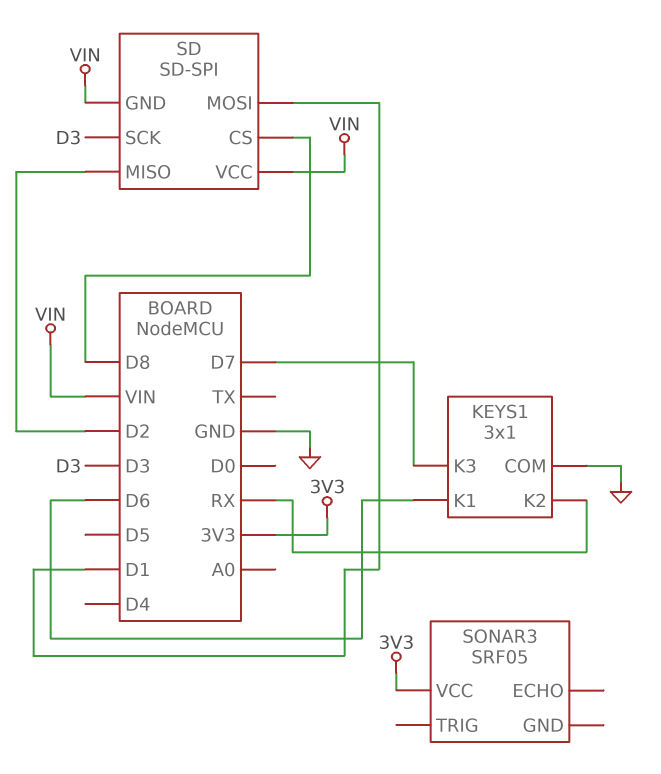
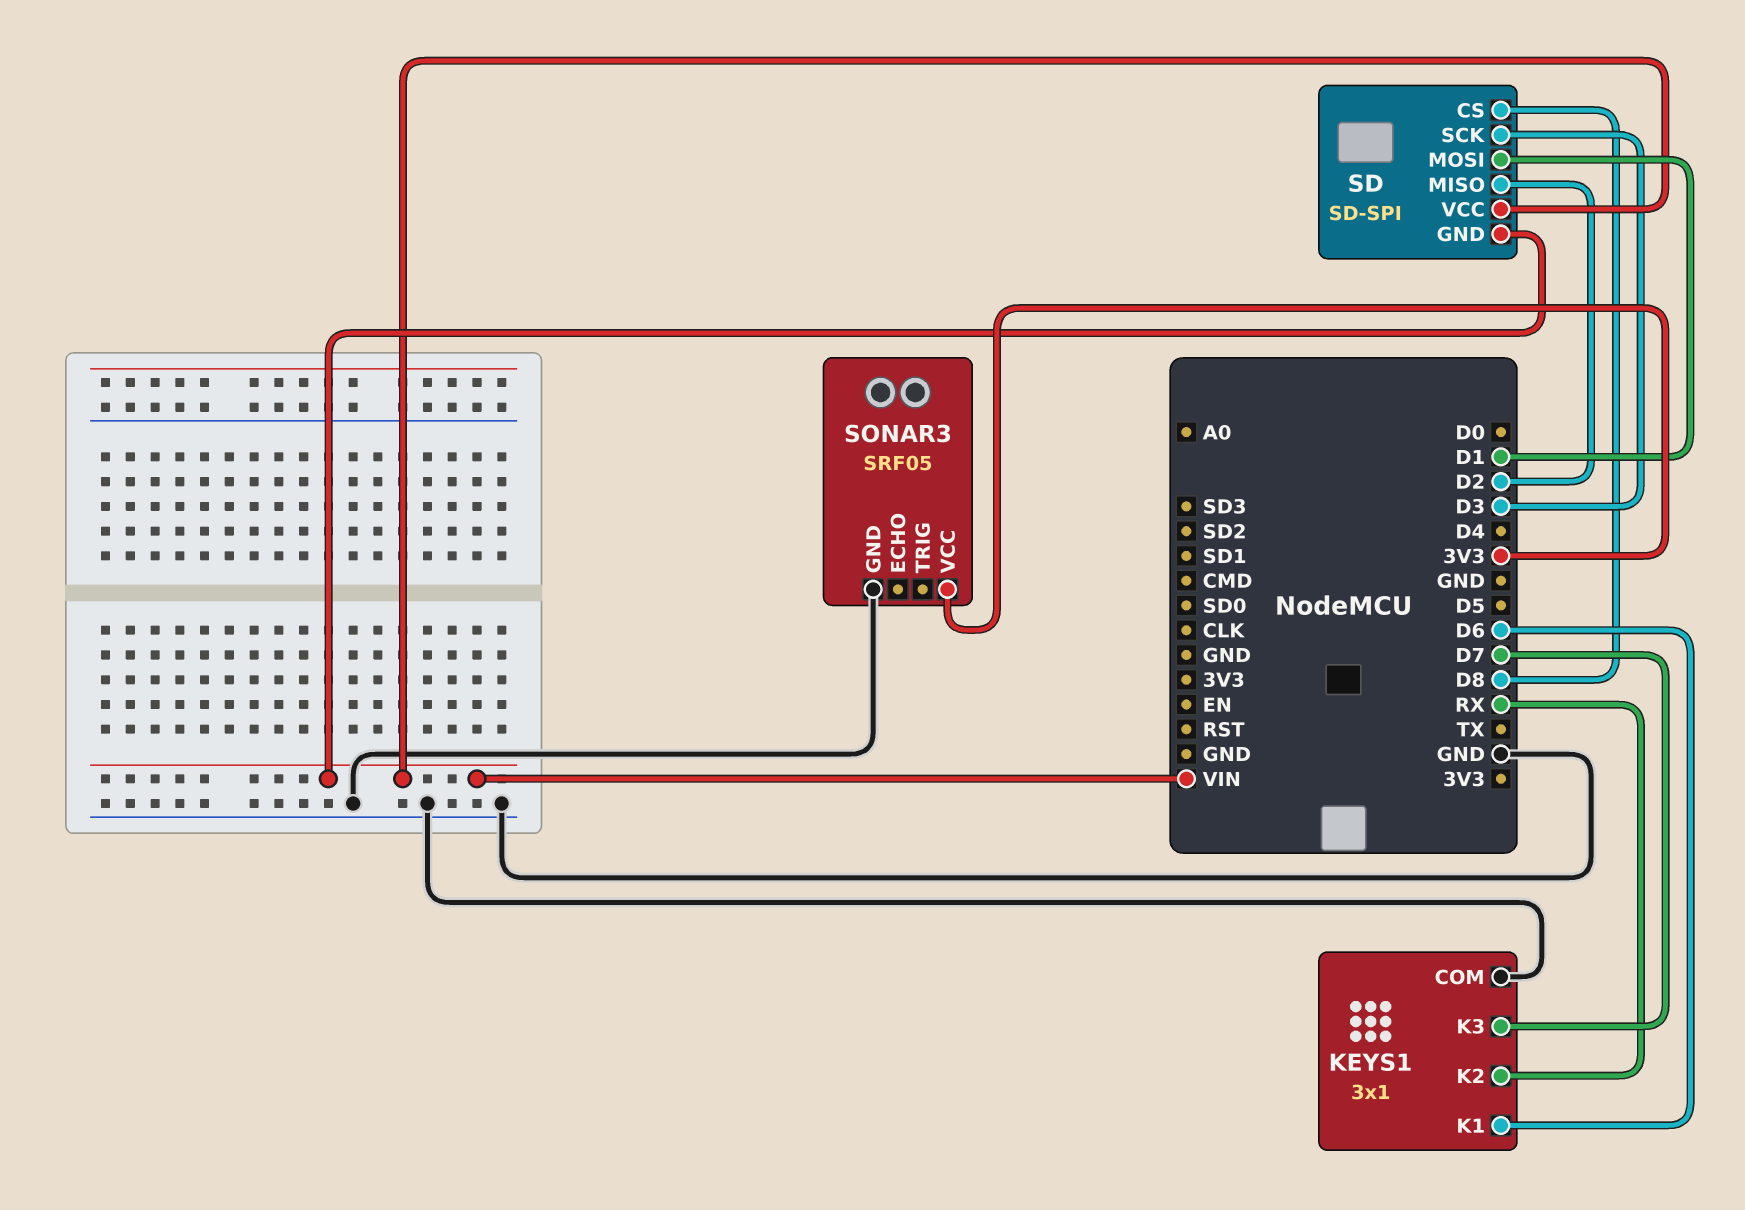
SONAR3 pin GND: none -> GND

